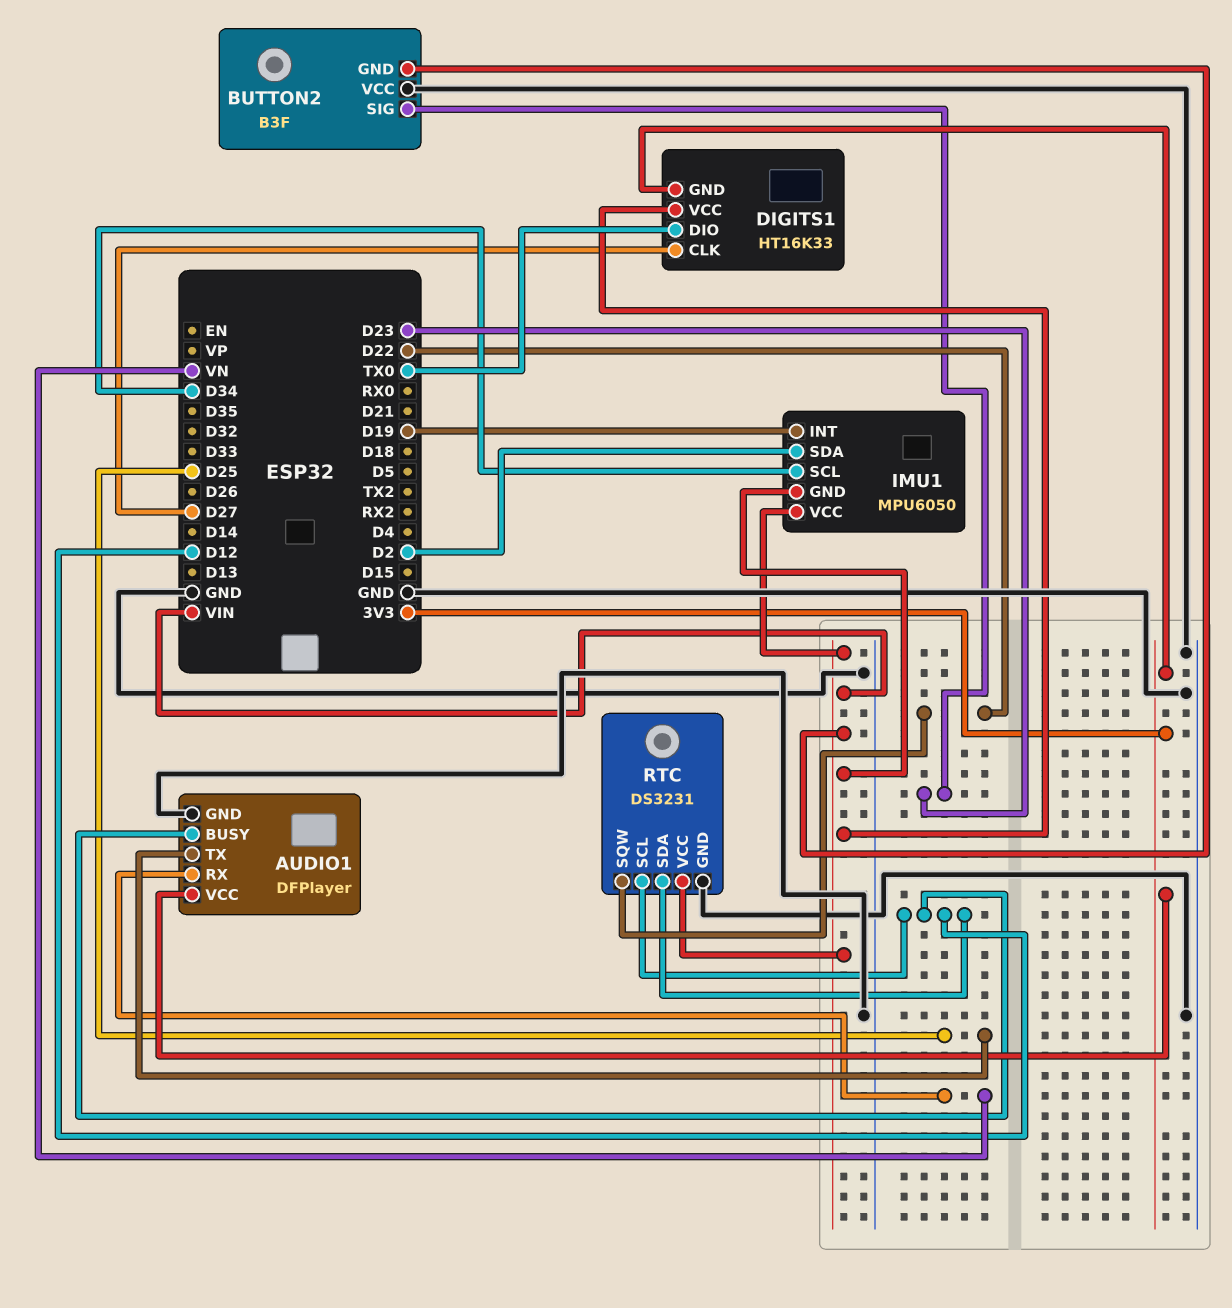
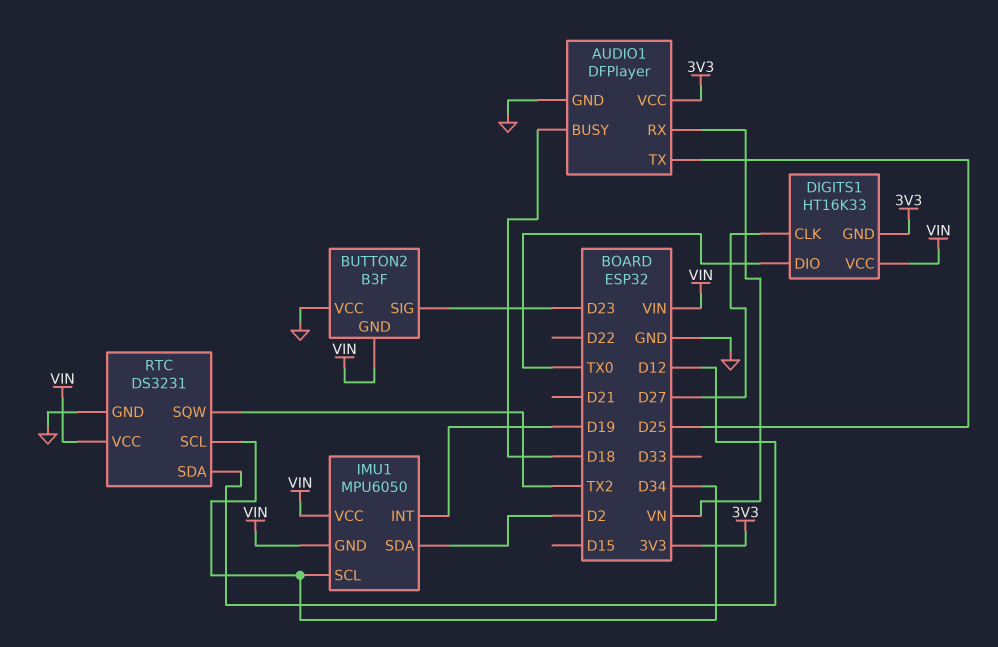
AUDIO1 pin BUSY: D12 -> D18
RTC pin SCL: D12 -> D34
RTC pin SQW: D22 -> TX2

